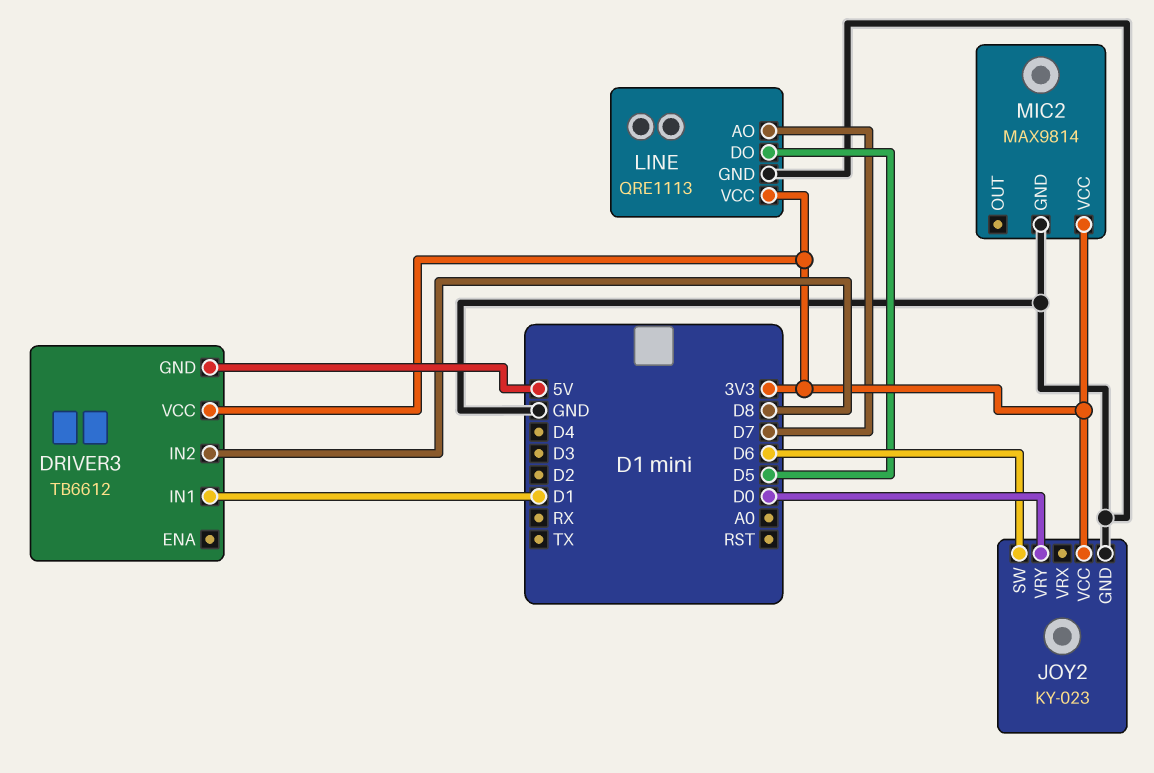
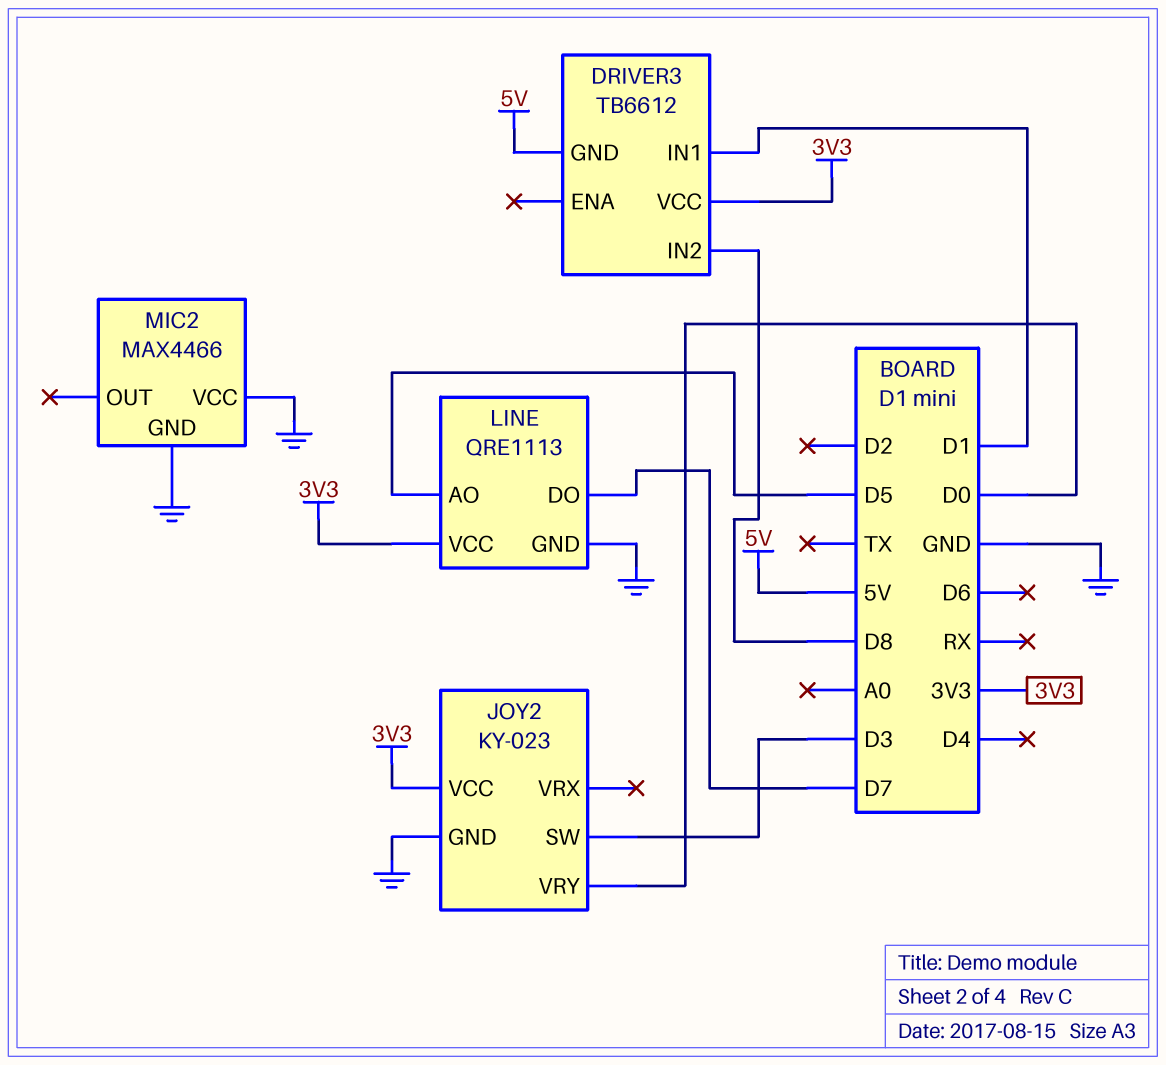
JOY2 pin SW: D6 -> D3
LINE pin AO: D7 -> D5
LINE pin DO: D5 -> D7
MIC2: MAX9814 -> MAX4466
MIC2 pin VCC: 3V3 -> GND

